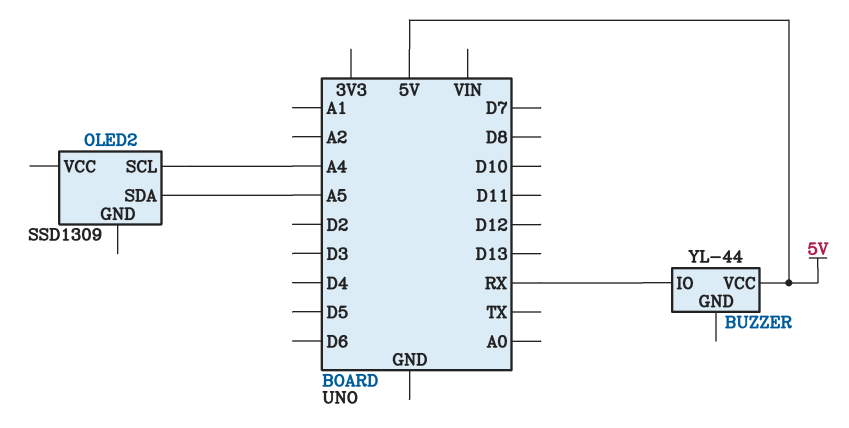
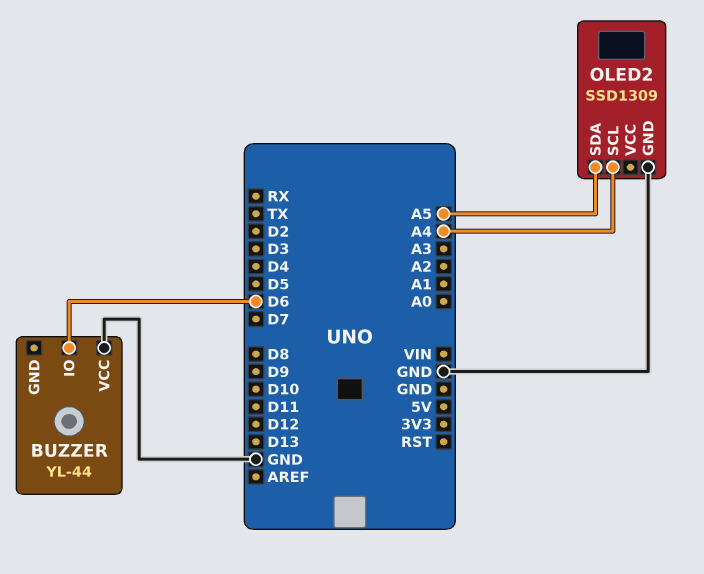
BUZZER pin IO: RX -> D6
BUZZER pin VCC: 5V -> GND
OLED2 pin GND: none -> GND

